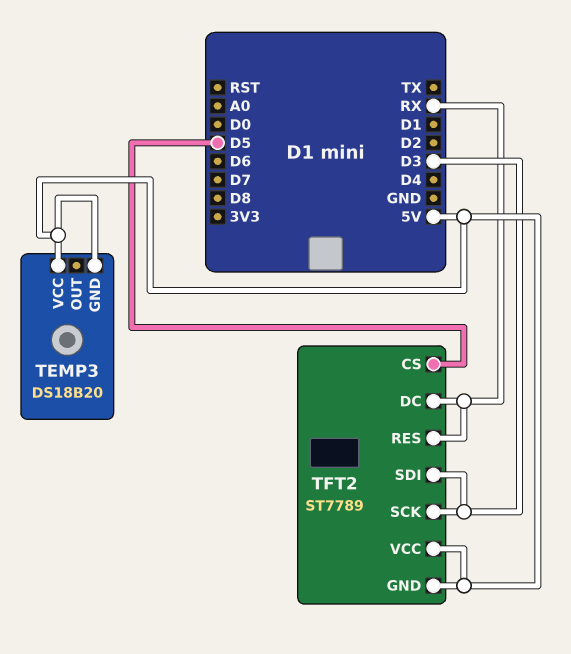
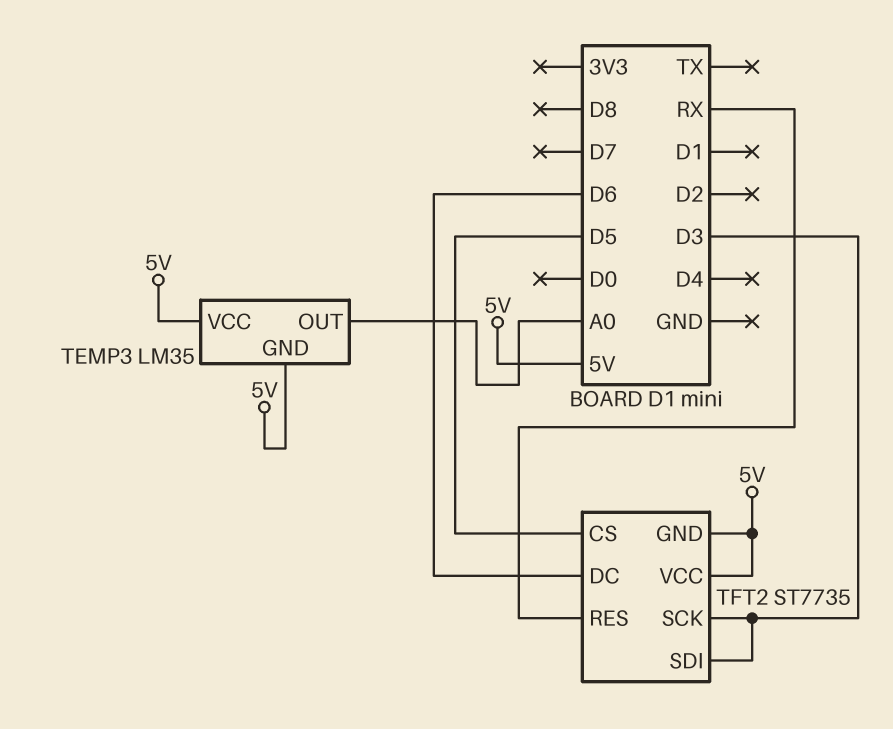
TEMP3: DS18B20 -> LM35
TEMP3 pin OUT: none -> A0
TFT2: ST7789 -> ST7735
TFT2 pin DC: RX -> D6

